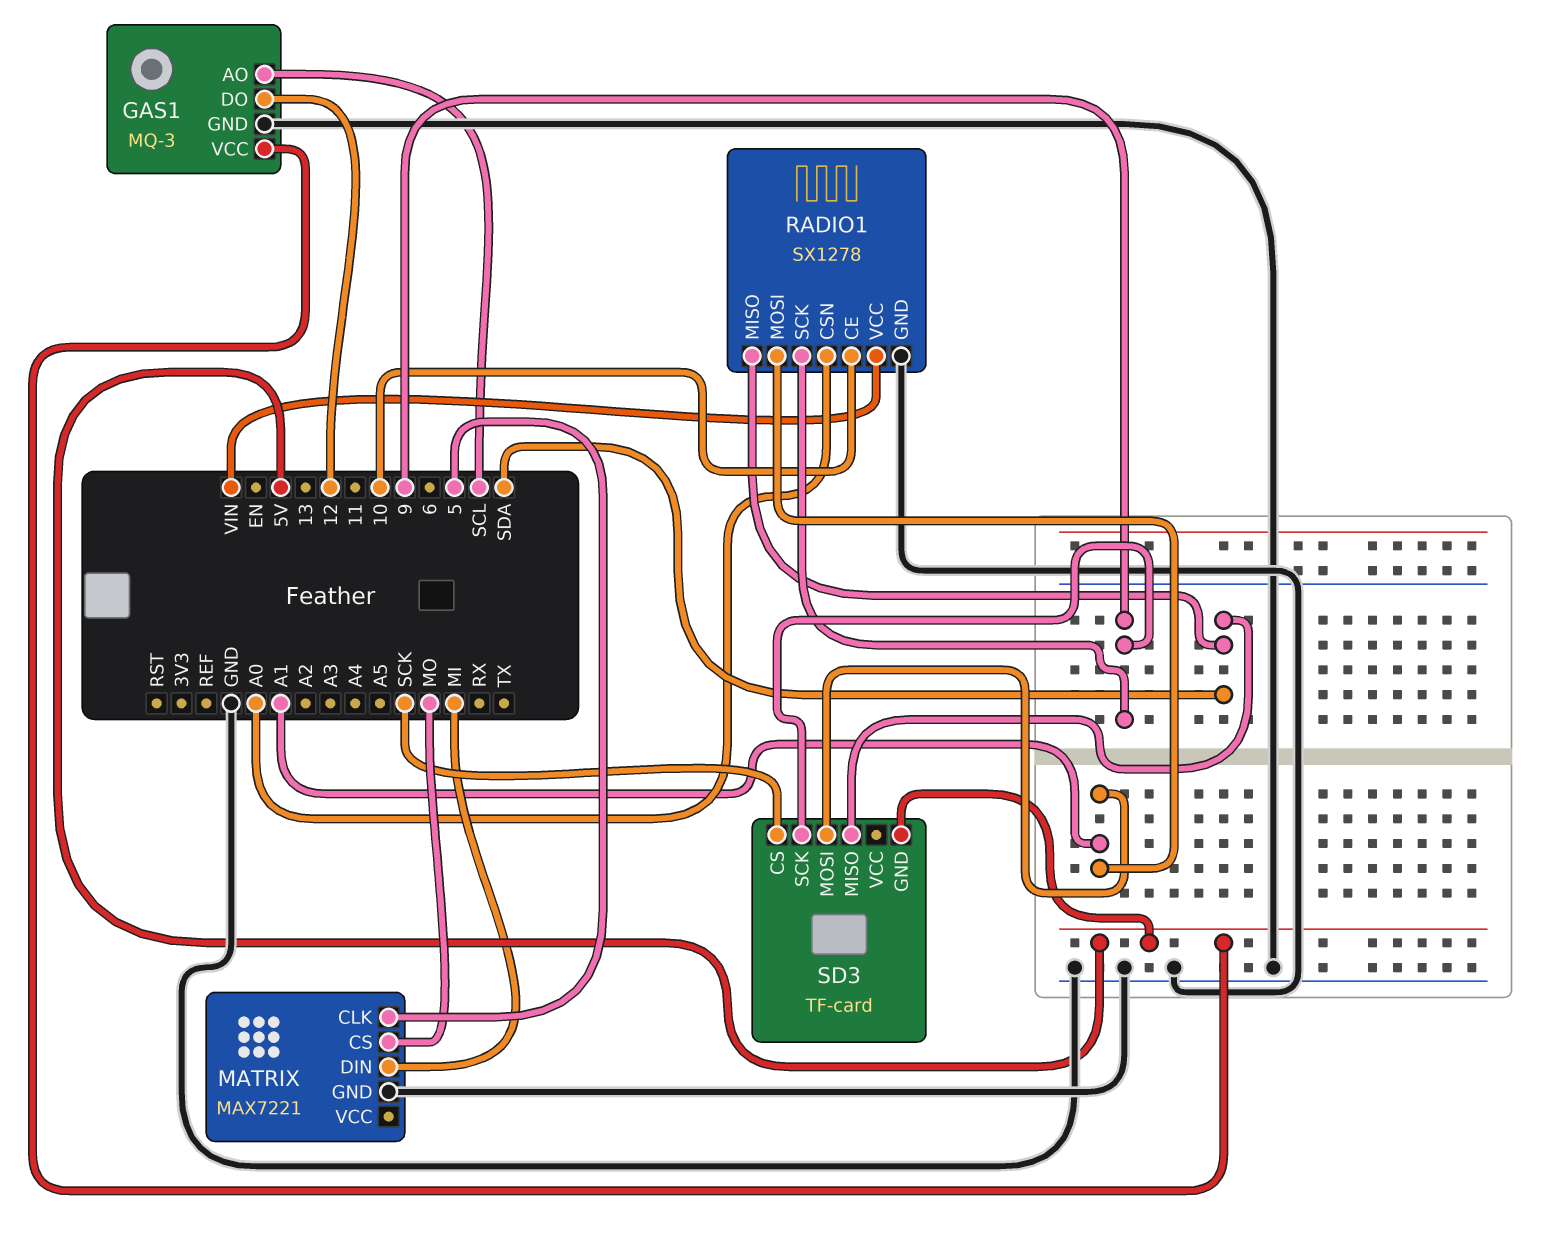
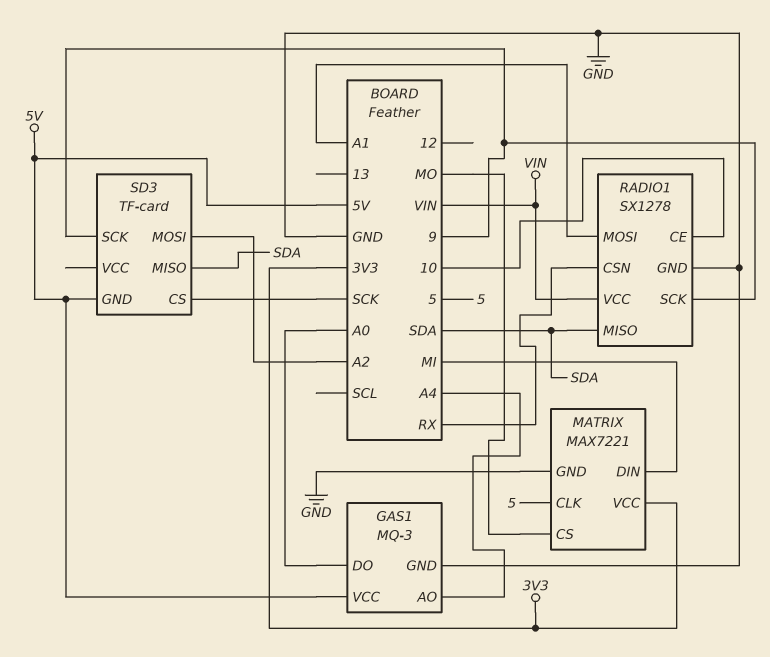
GAS1 pin AO: SCL -> A4
GAS1 pin DO: 12 -> A0
MATRIX pin VCC: none -> 3V3
RADIO1 pin CSN: A0 -> RX
SD3 pin MOSI: A1 -> A2

